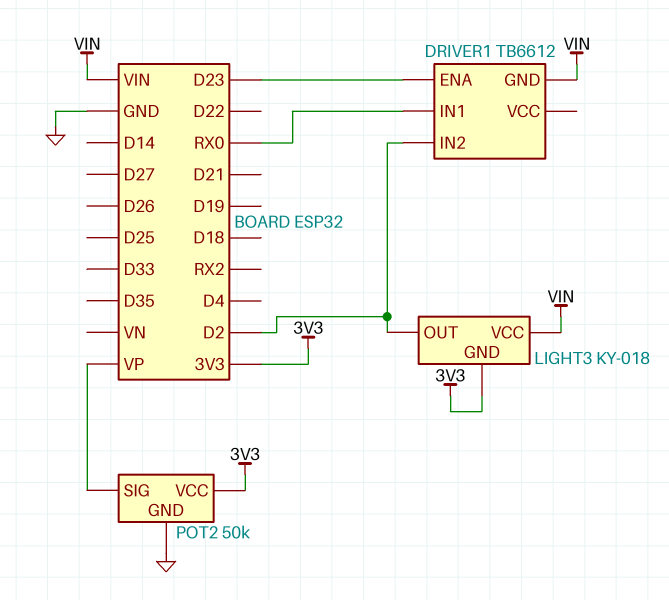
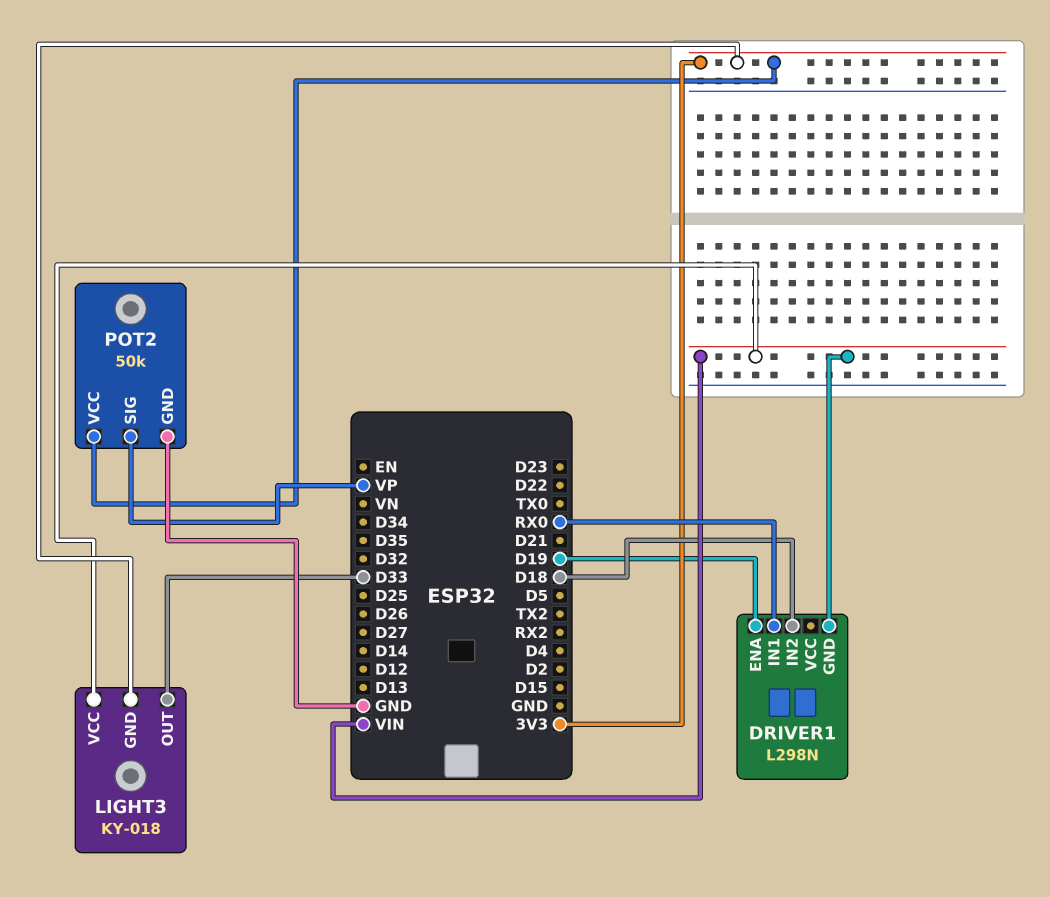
DRIVER1: TB6612 -> L298N
DRIVER1 pin ENA: D23 -> D19
DRIVER1 pin IN2: D2 -> D18
LIGHT3 pin OUT: D2 -> D33

